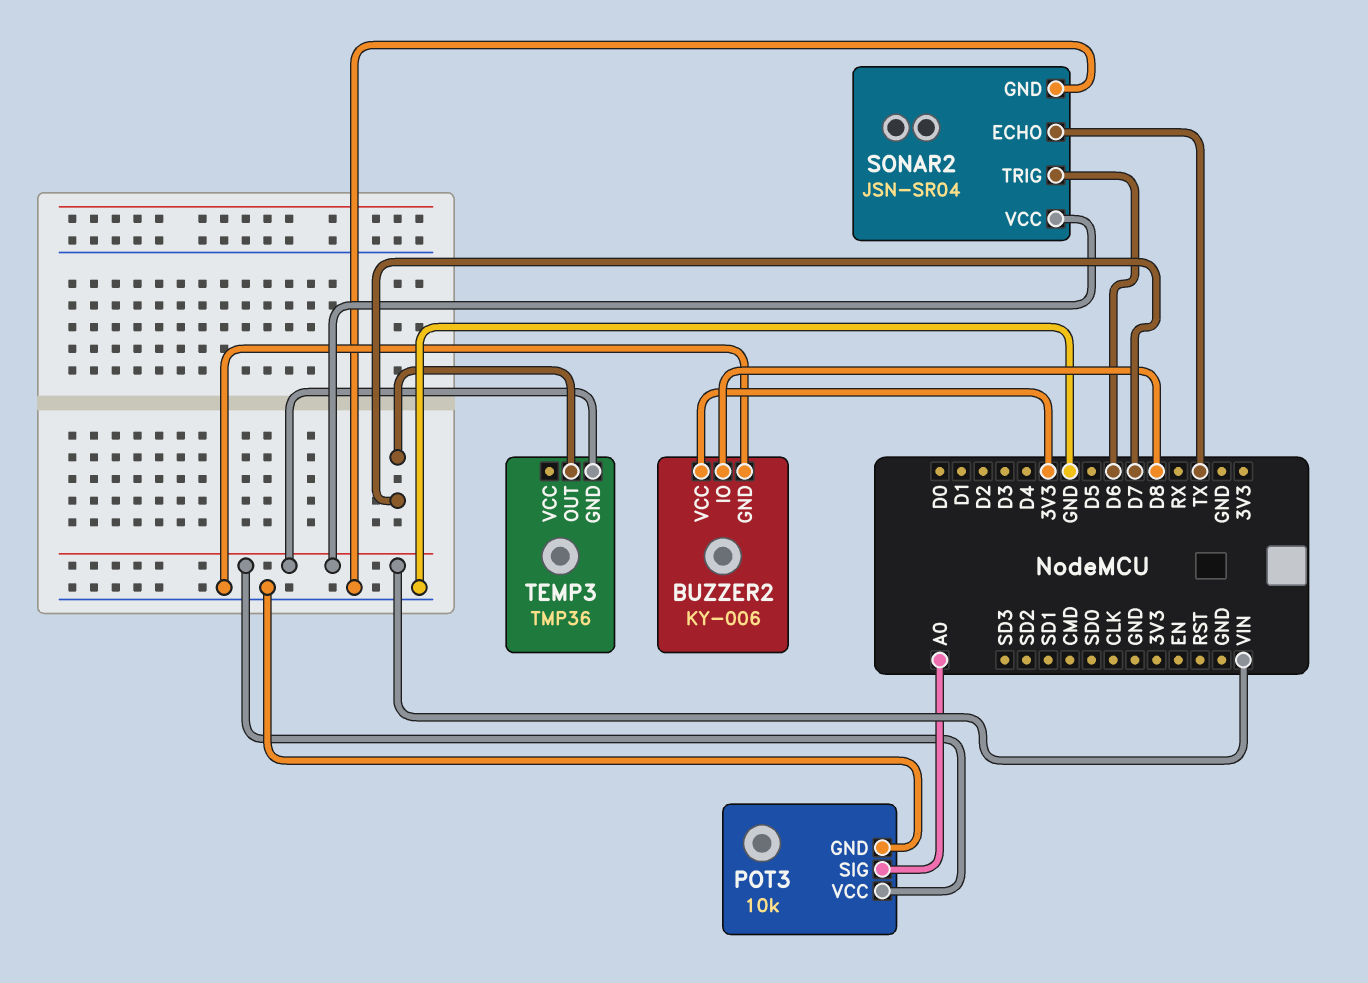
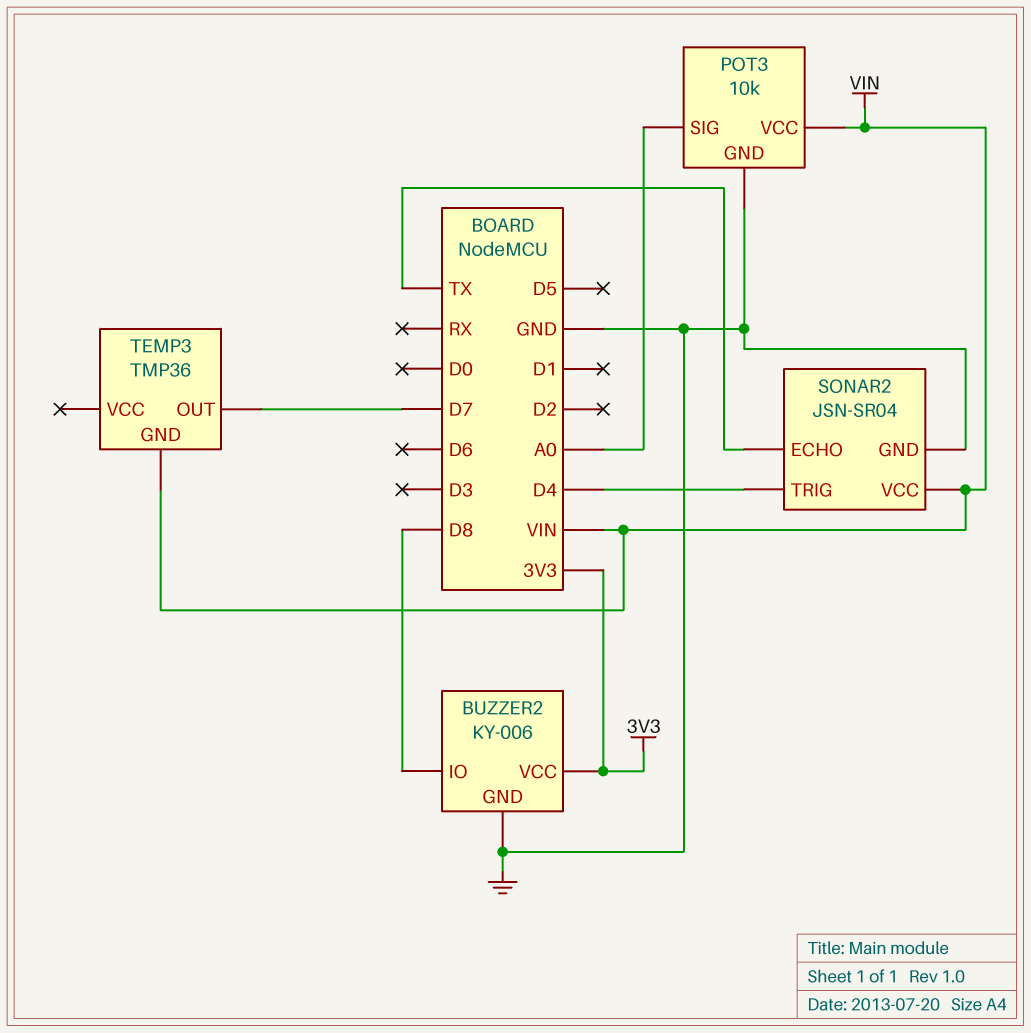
SONAR2 pin TRIG: D6 -> D4

